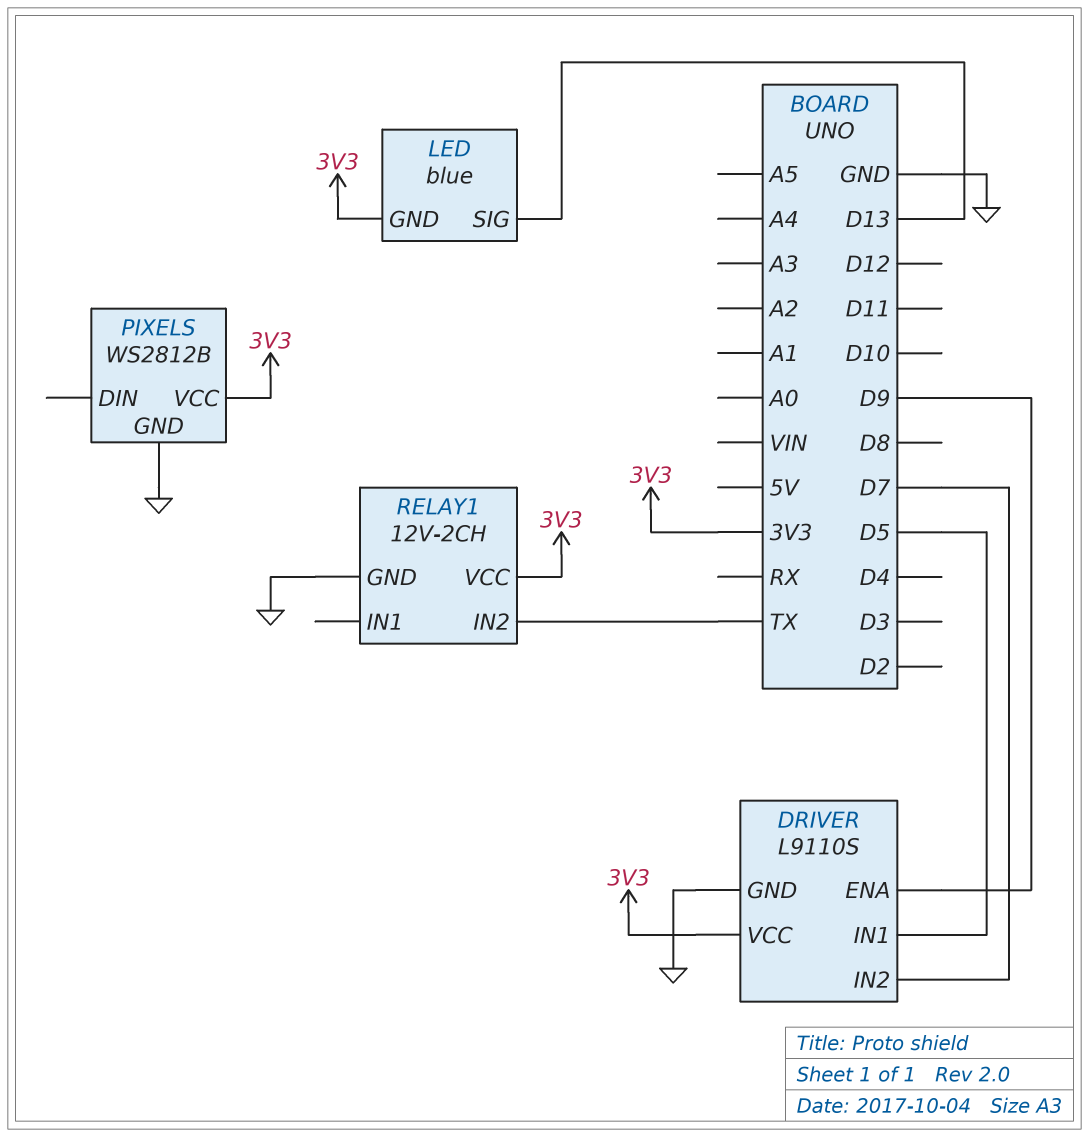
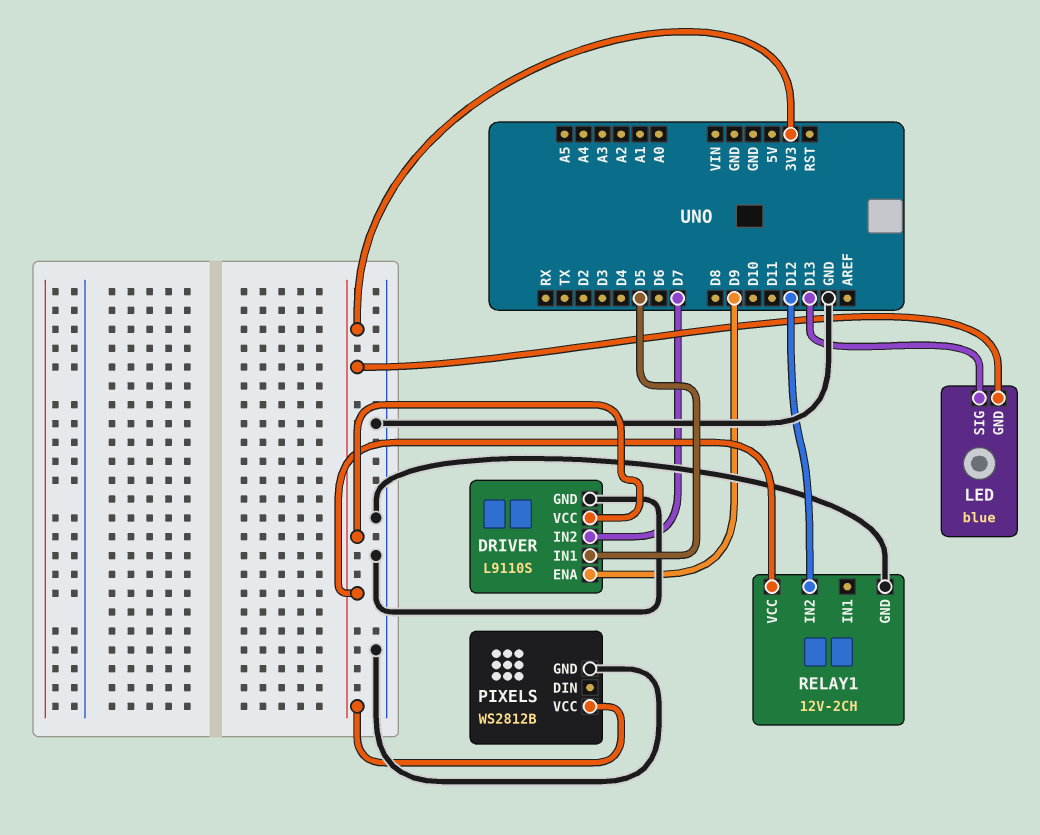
RELAY1 pin IN2: TX -> D12

